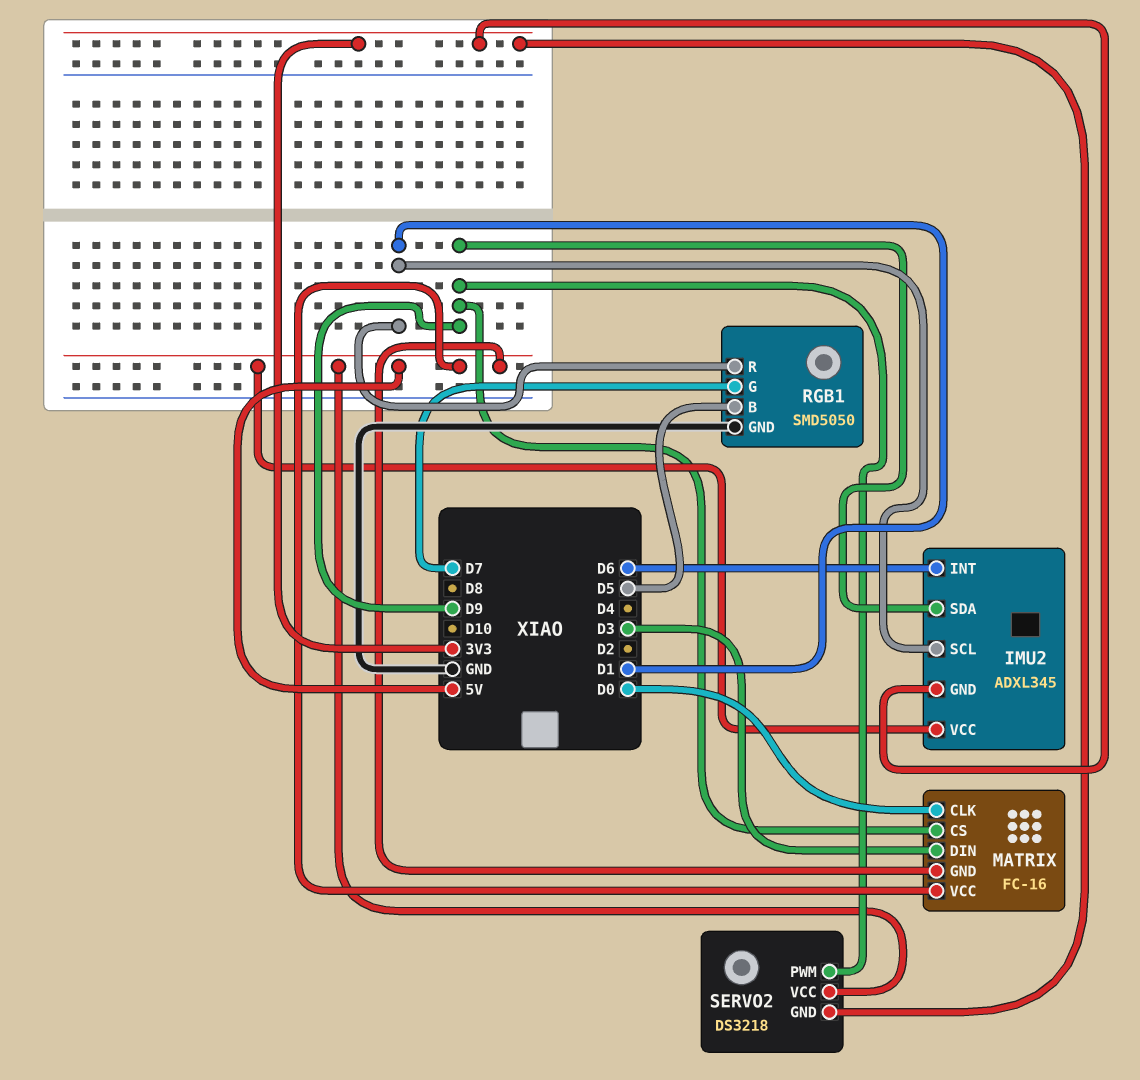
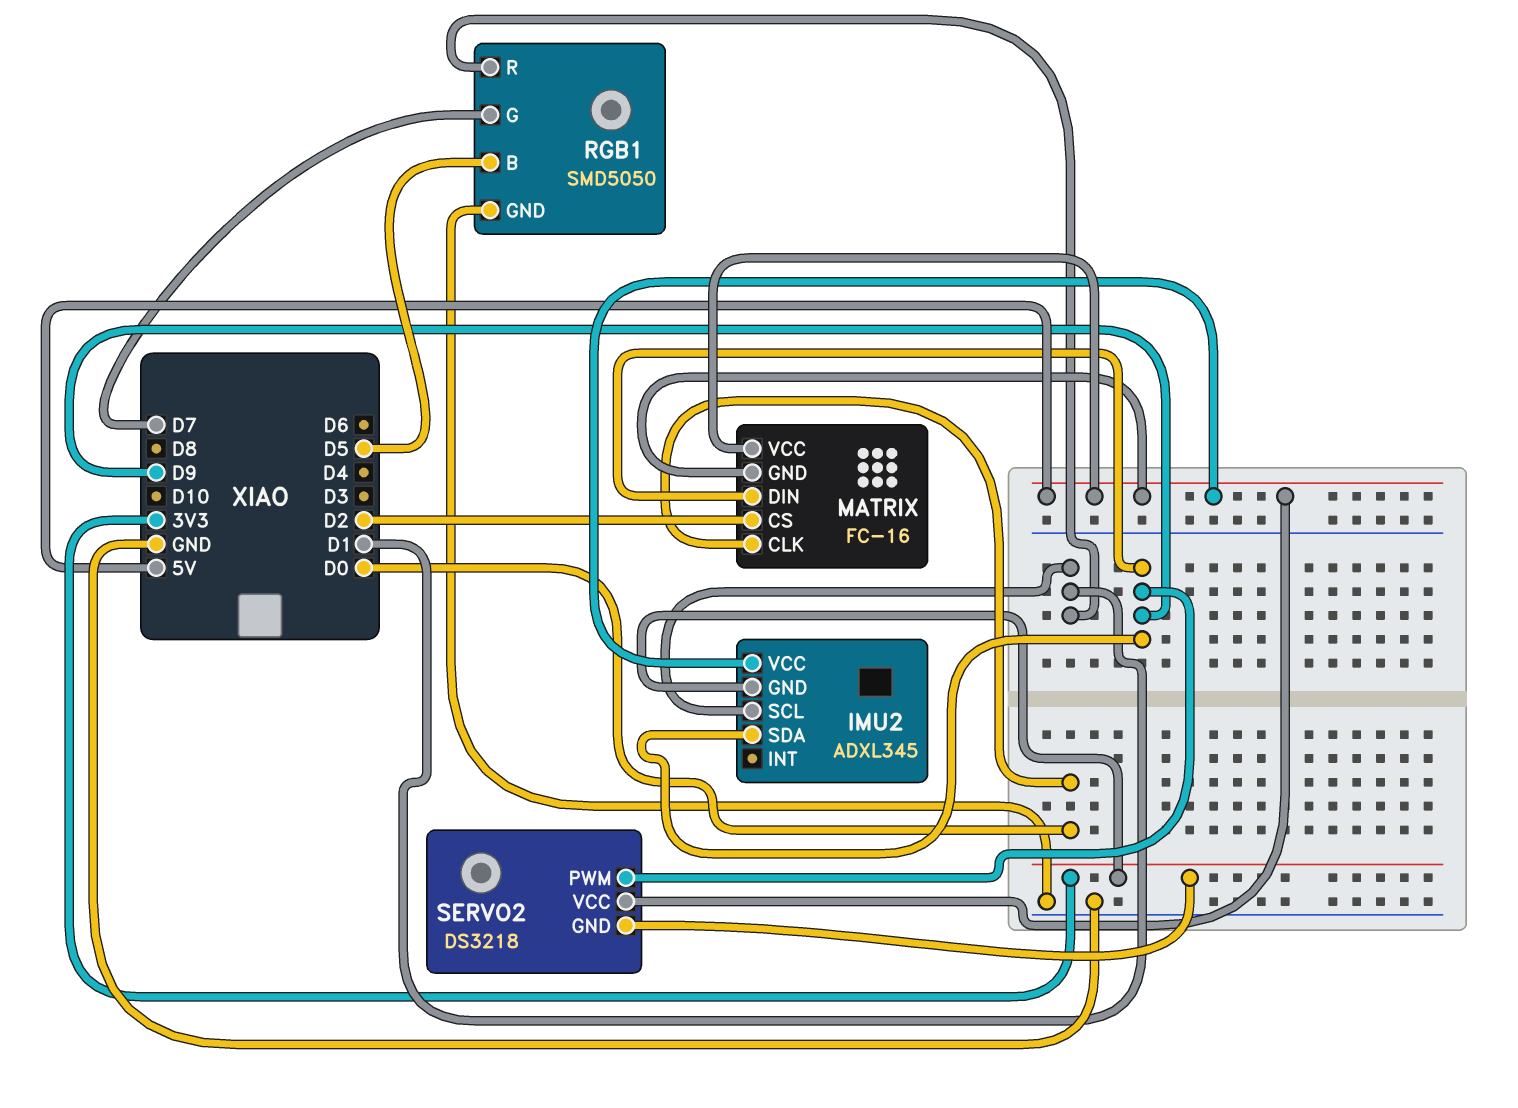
IMU2 pin INT: D6 -> none
MATRIX pin CS: D9 -> D2
MATRIX pin DIN: D3 -> D9

